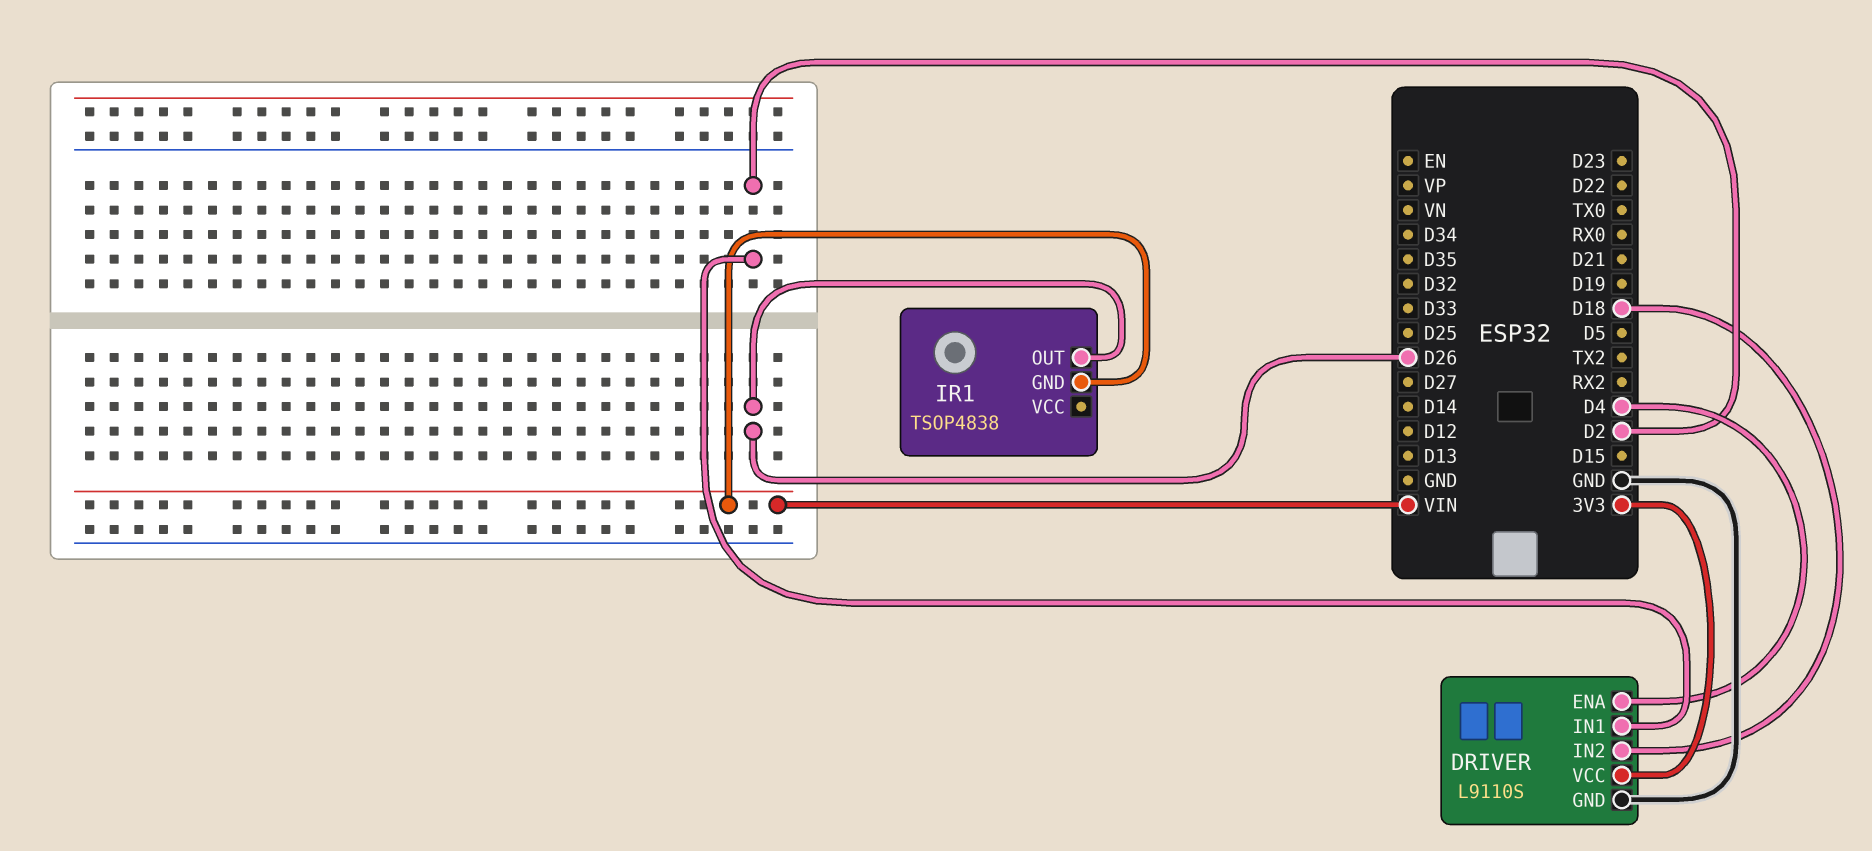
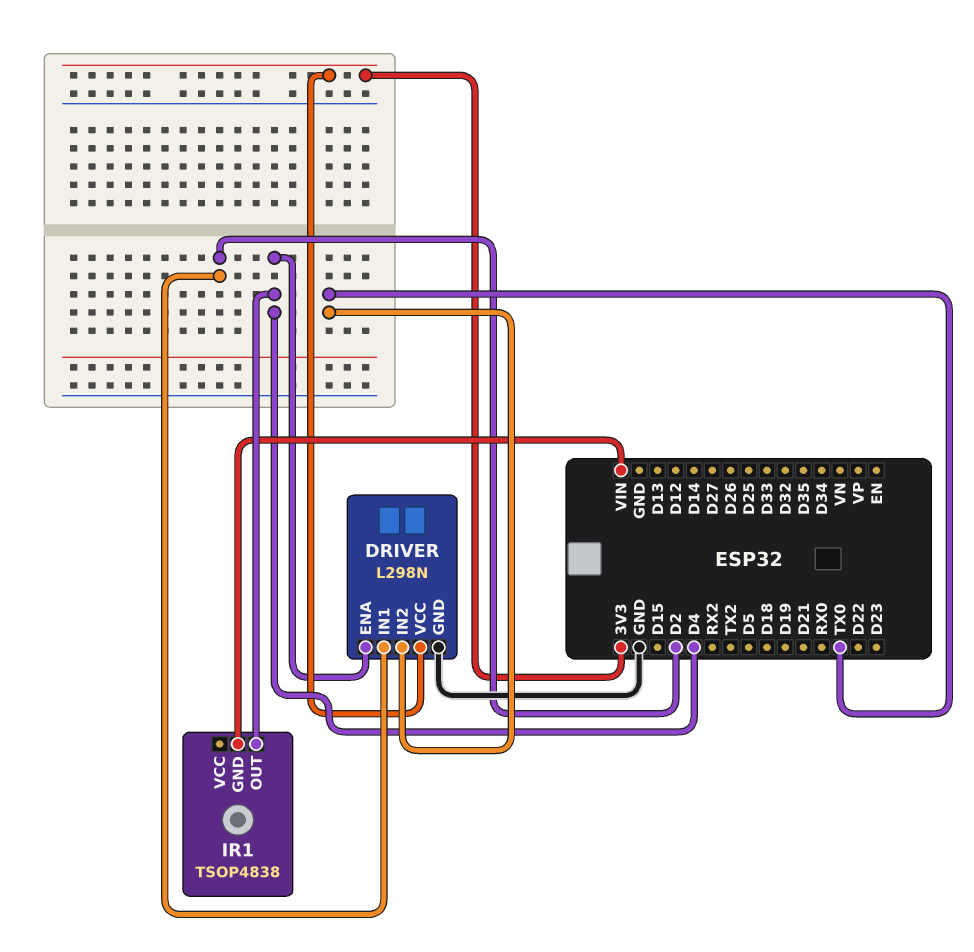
DRIVER: L9110S -> L298N
DRIVER pin IN2: D18 -> TX0
IR1 pin OUT: D26 -> D4

